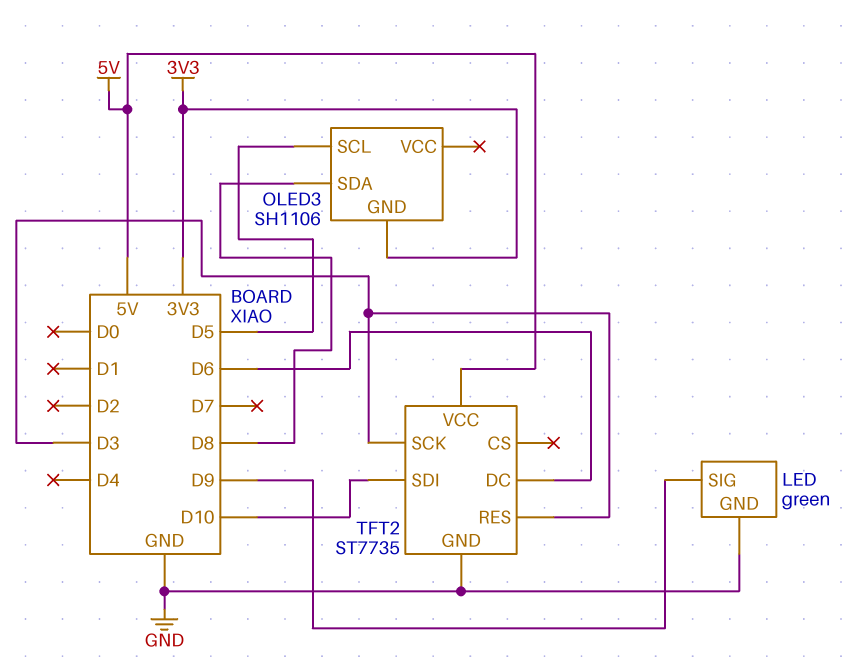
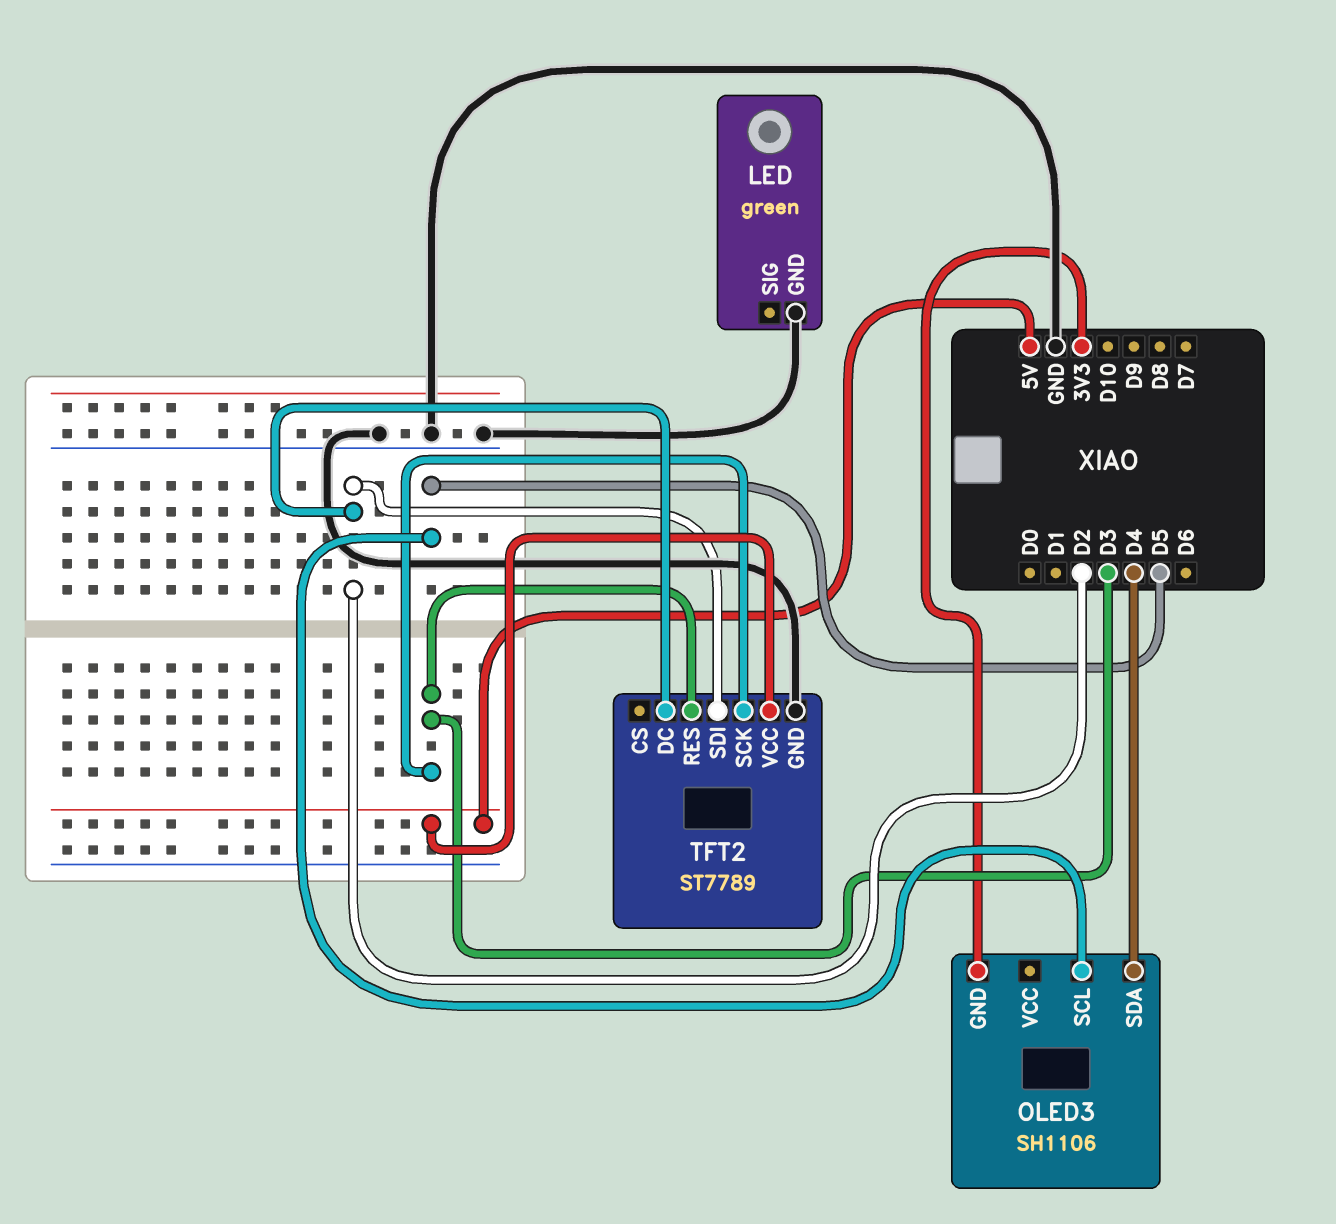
LED pin SIG: D9 -> none
OLED3 pin SDA: D8 -> D4
TFT2: ST7735 -> ST7789
TFT2 pin DC: D6 -> D2
TFT2 pin SDI: D10 -> D2

